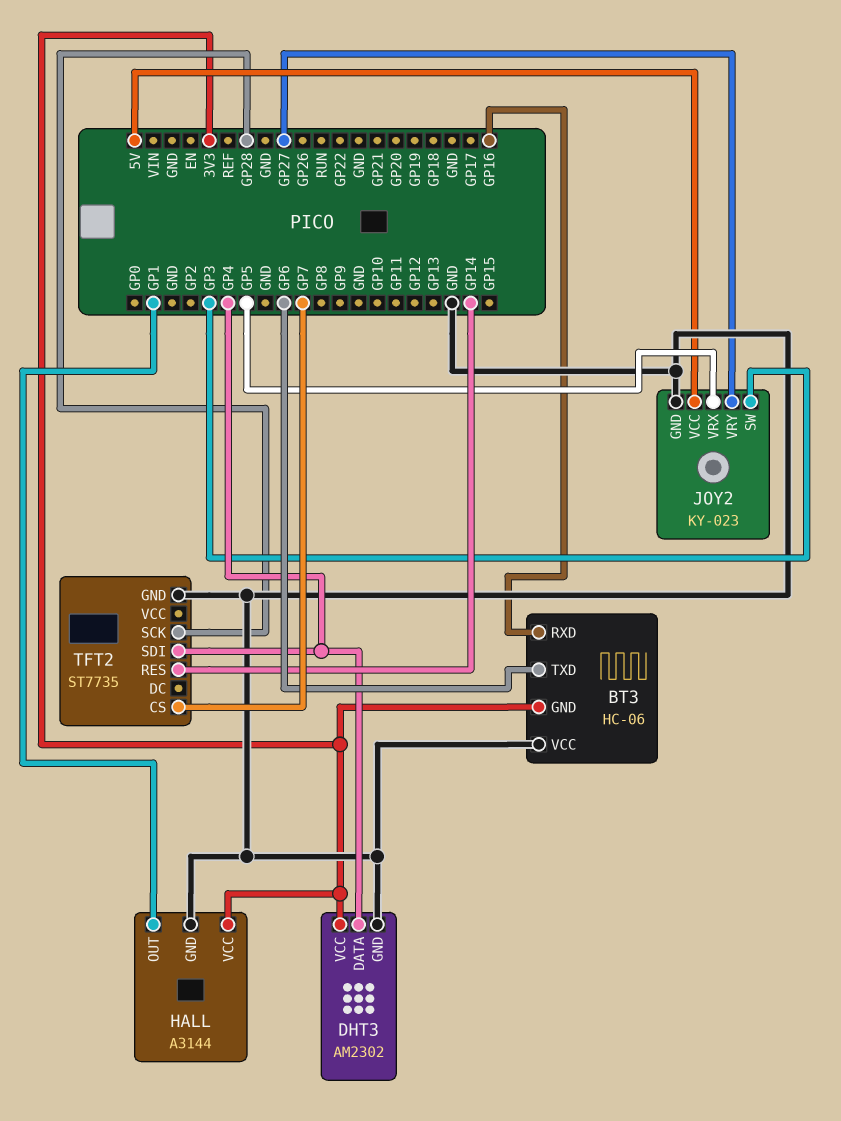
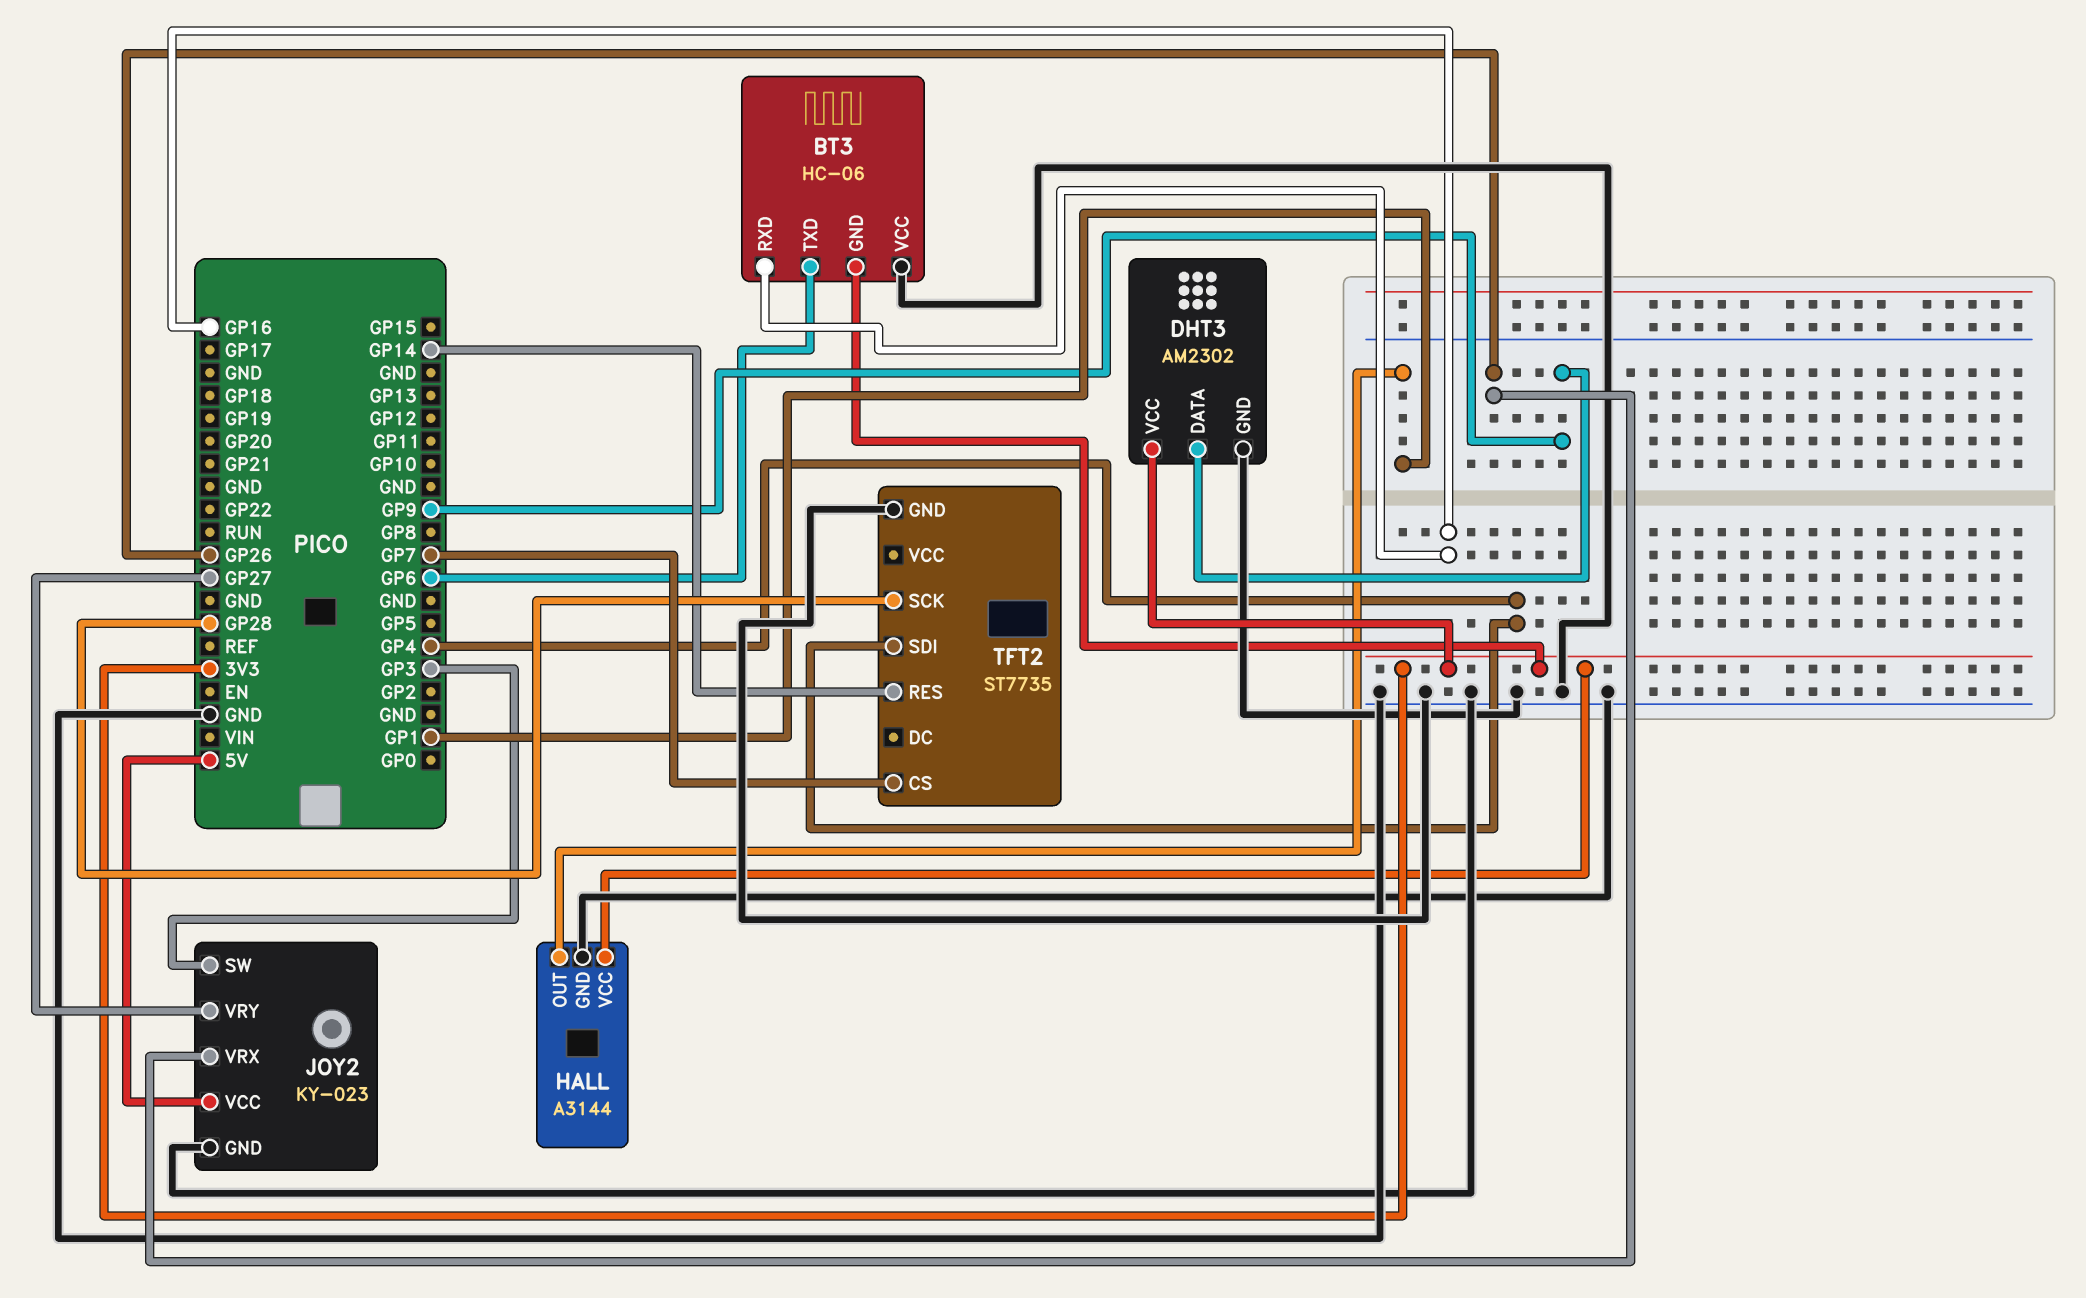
DHT3 pin DATA: GP4 -> GP9
JOY2 pin VRX: GP5 -> GP26

